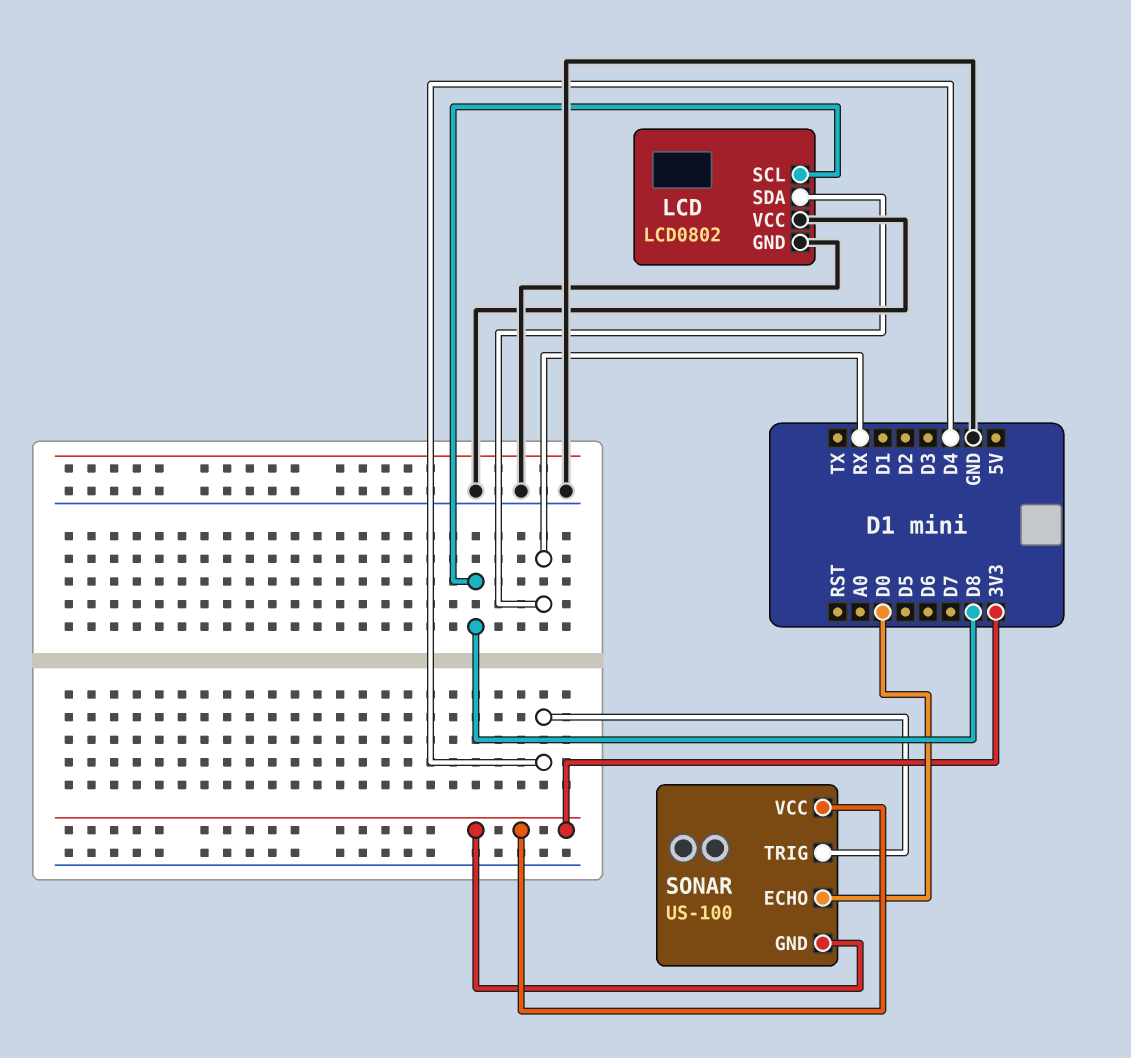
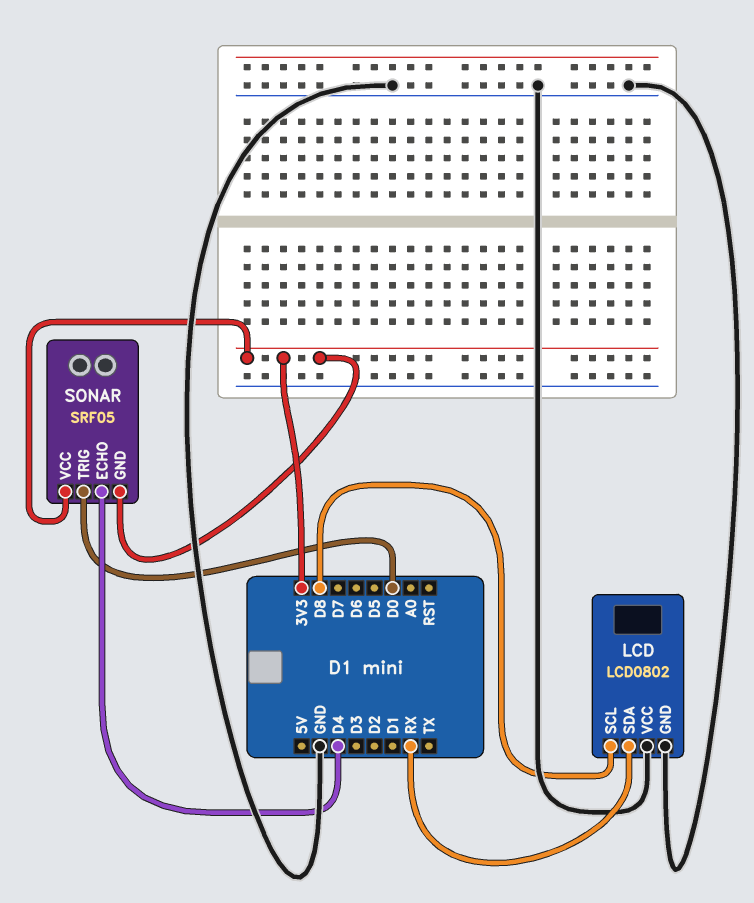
SONAR: US-100 -> SRF05
SONAR pin ECHO: D0 -> D4
SONAR pin TRIG: D4 -> D0

